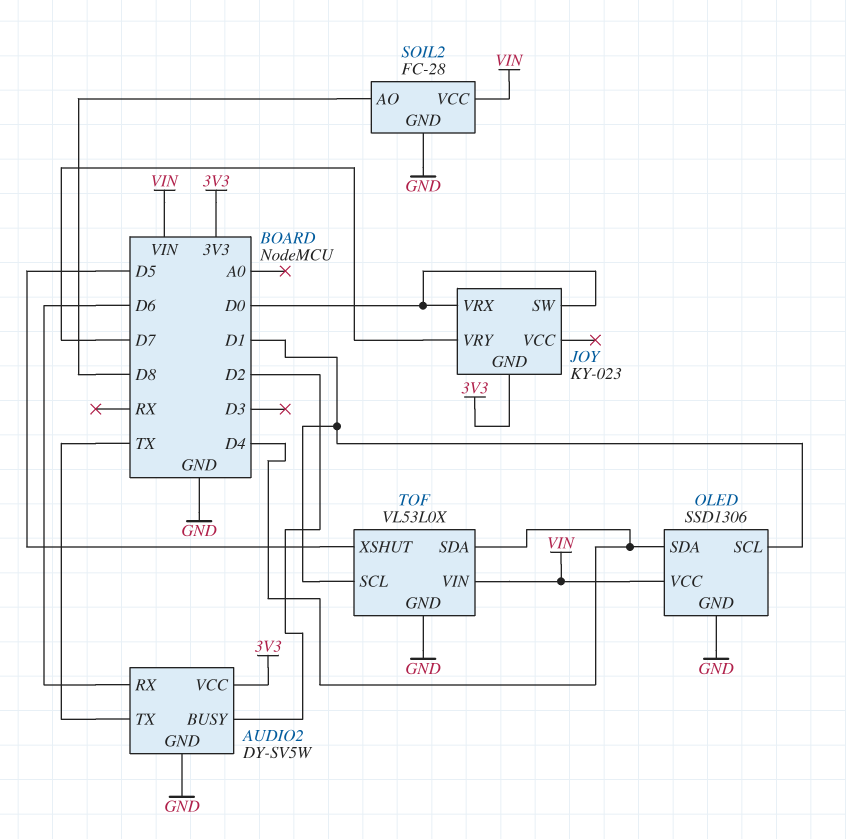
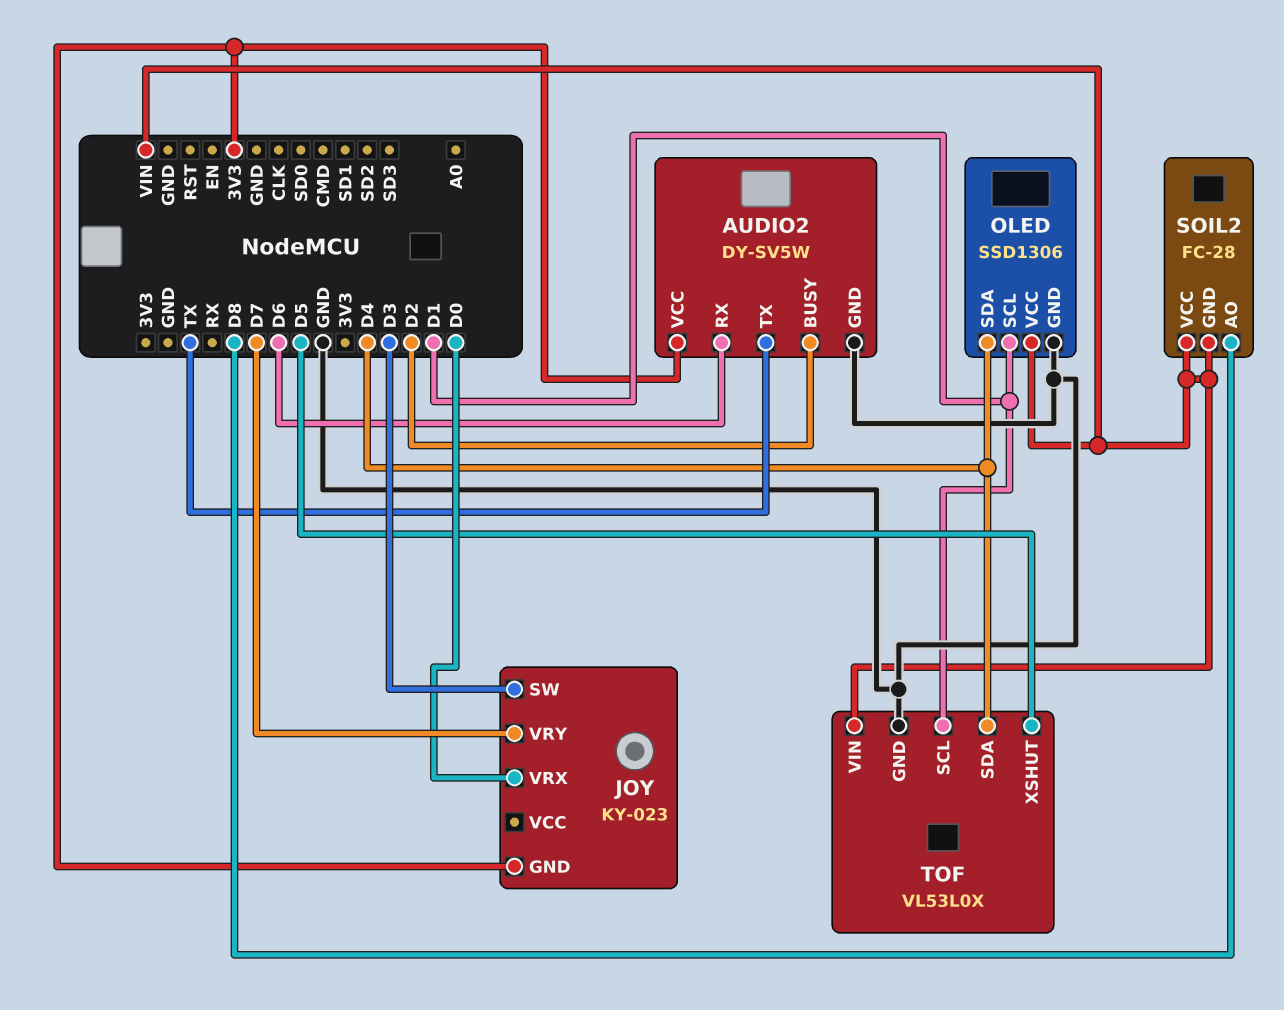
JOY pin SW: D0 -> D3
SOIL2 pin GND: GND -> VIN

